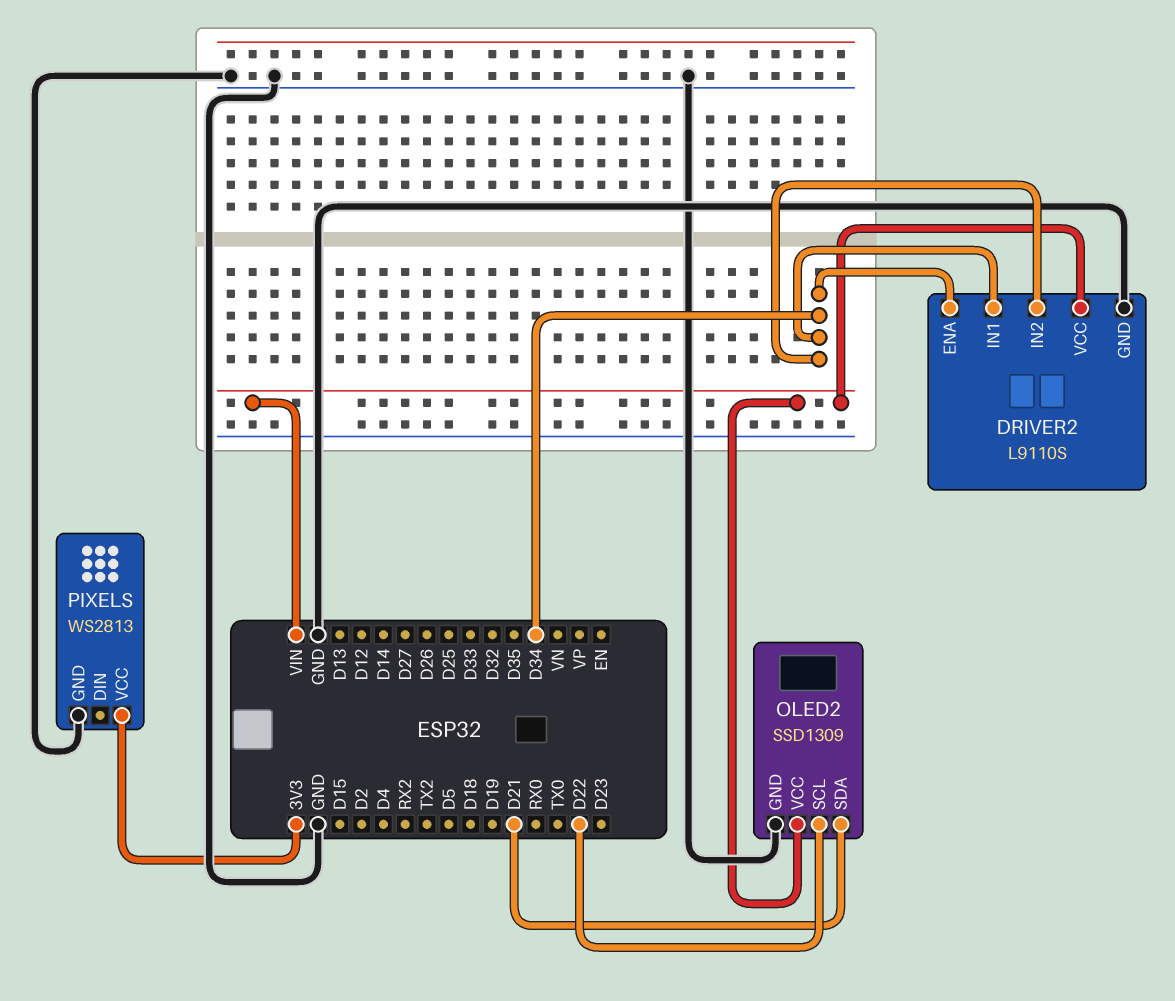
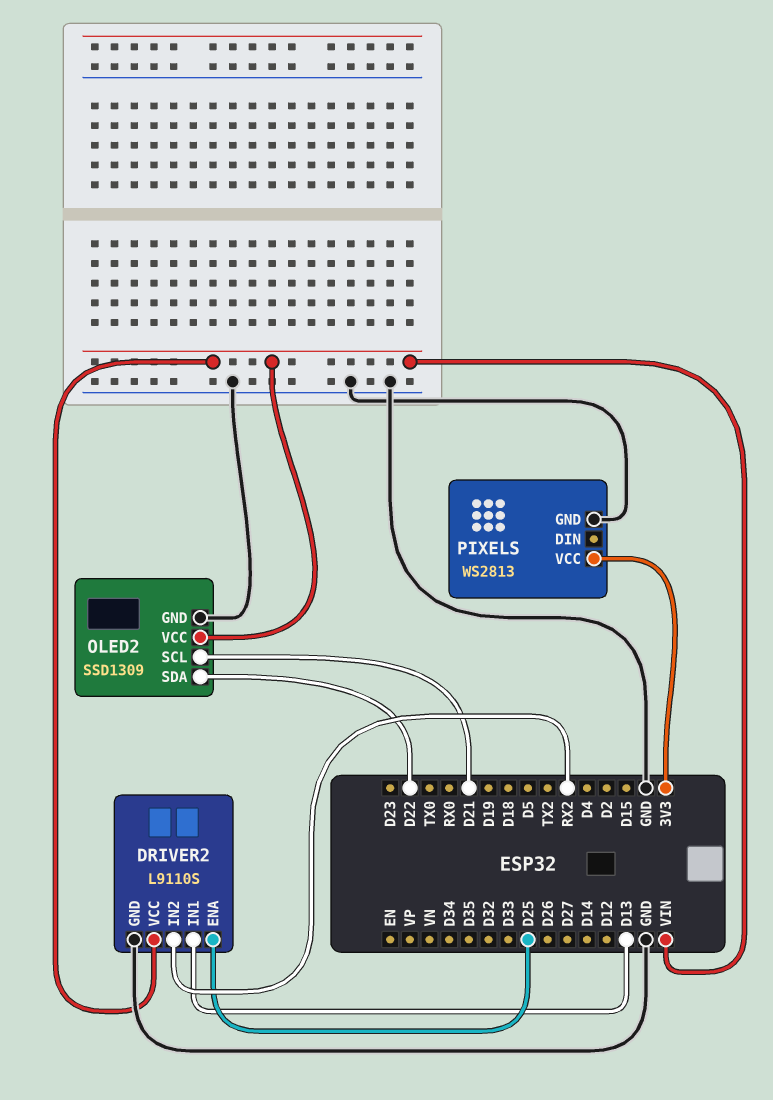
DRIVER2 pin ENA: D34 -> D25
DRIVER2 pin IN1: D34 -> D13
DRIVER2 pin IN2: D34 -> RX2
OLED2 pin SCL: D22 -> D21
OLED2 pin SDA: D21 -> D22

